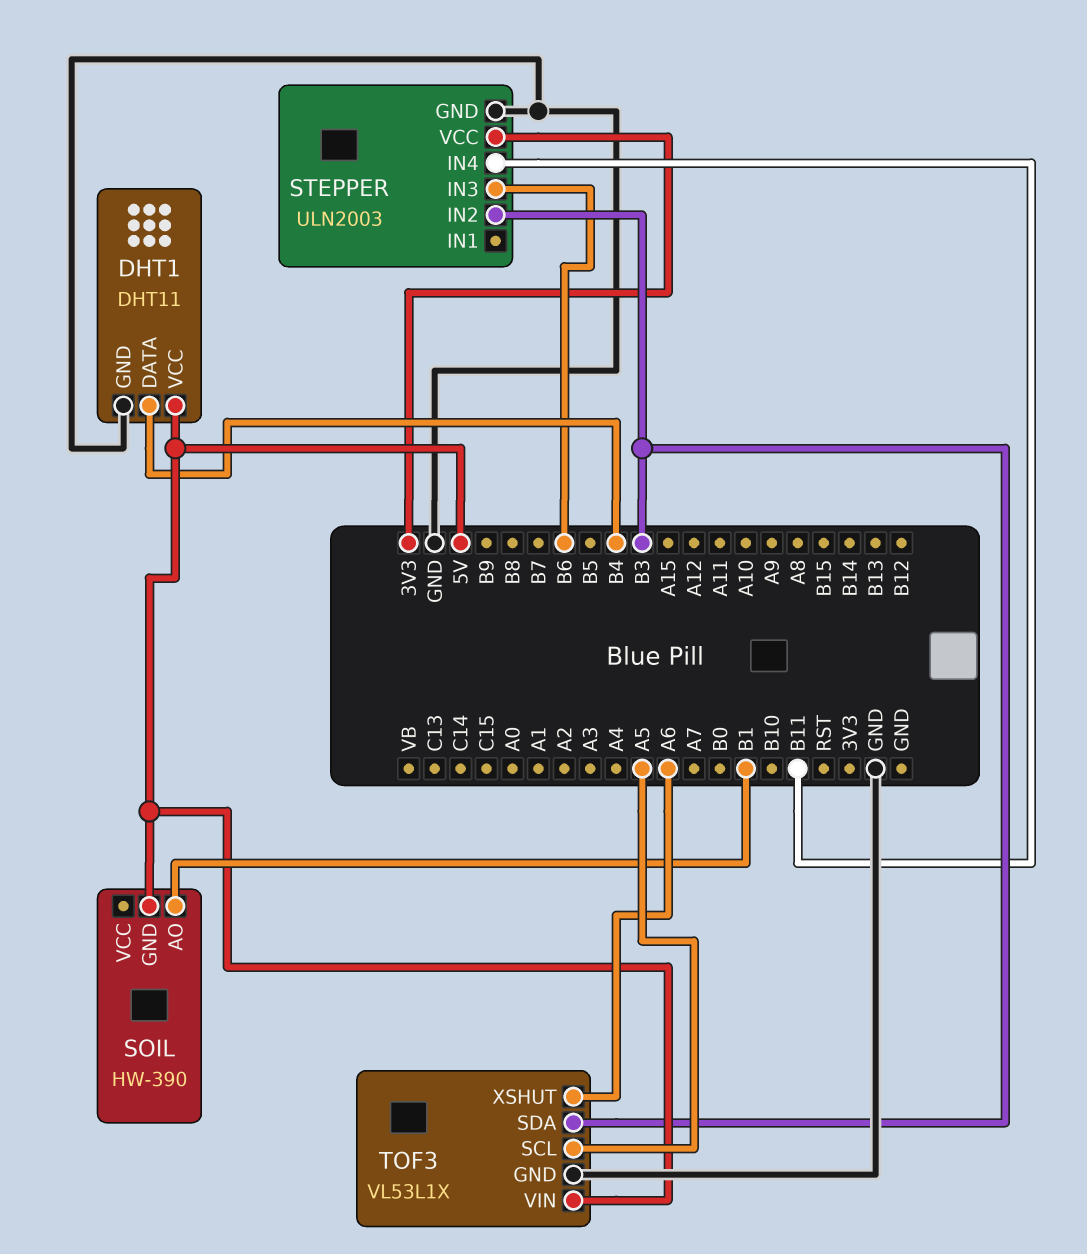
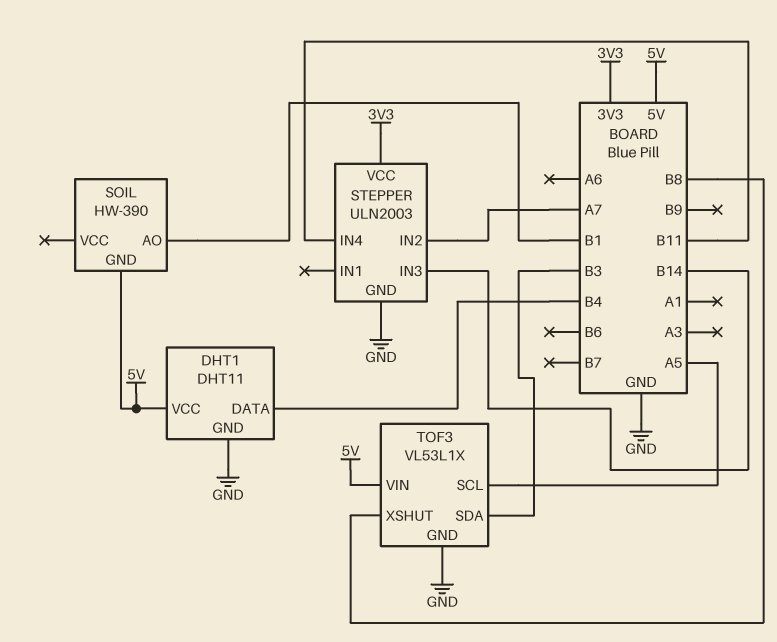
STEPPER pin IN2: B3 -> A7
STEPPER pin IN3: B6 -> B14
TOF3 pin XSHUT: A6 -> B8

